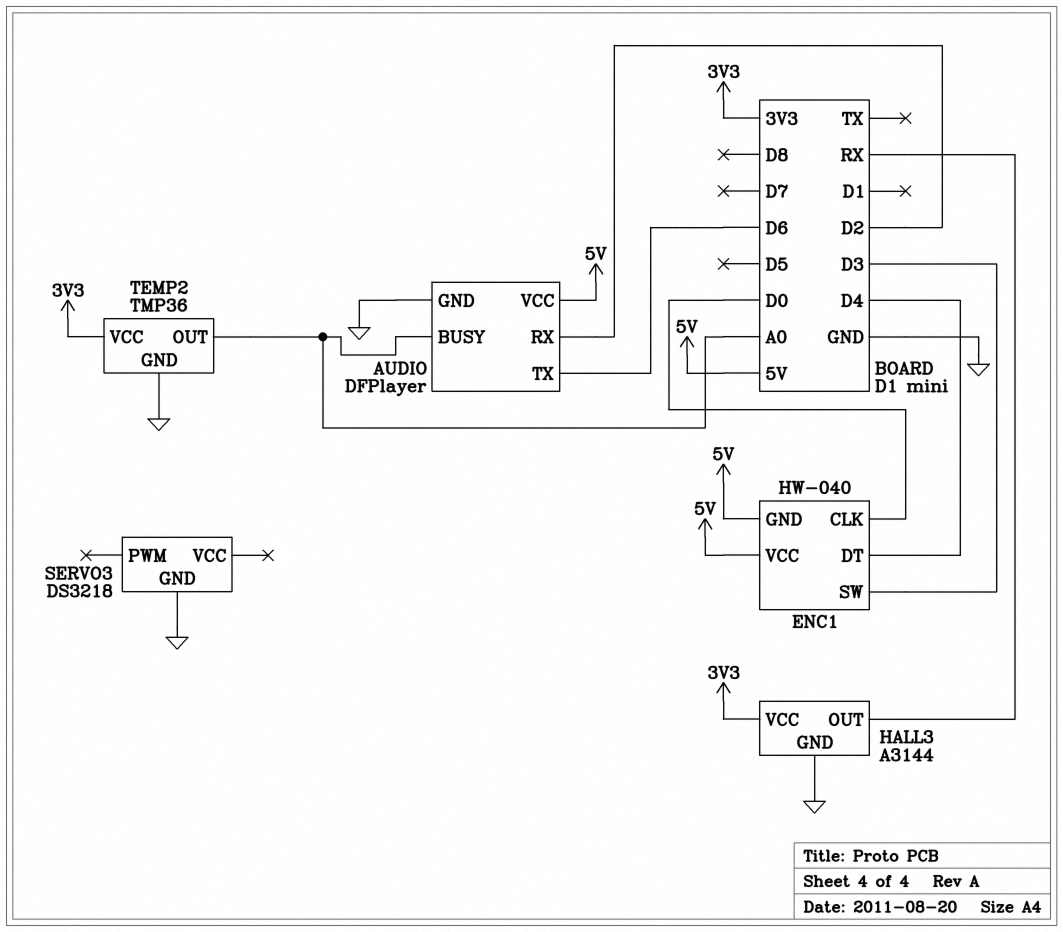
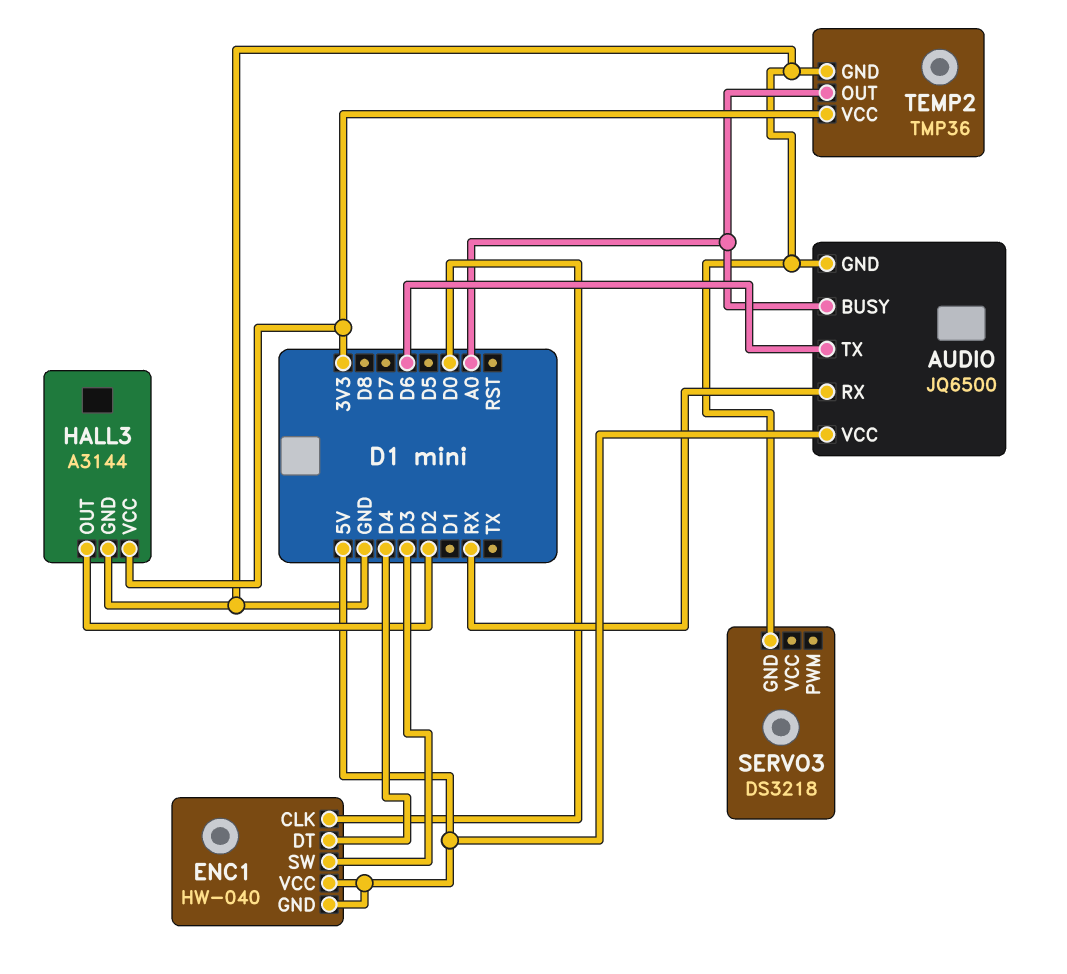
AUDIO: DFPlayer -> JQ6500
AUDIO pin RX: D2 -> RX
HALL3 pin OUT: RX -> D2

